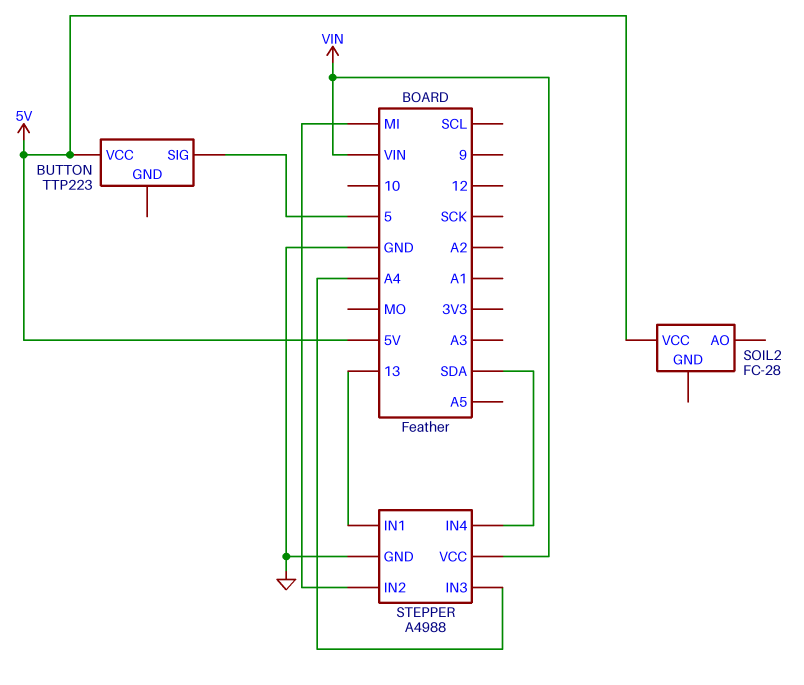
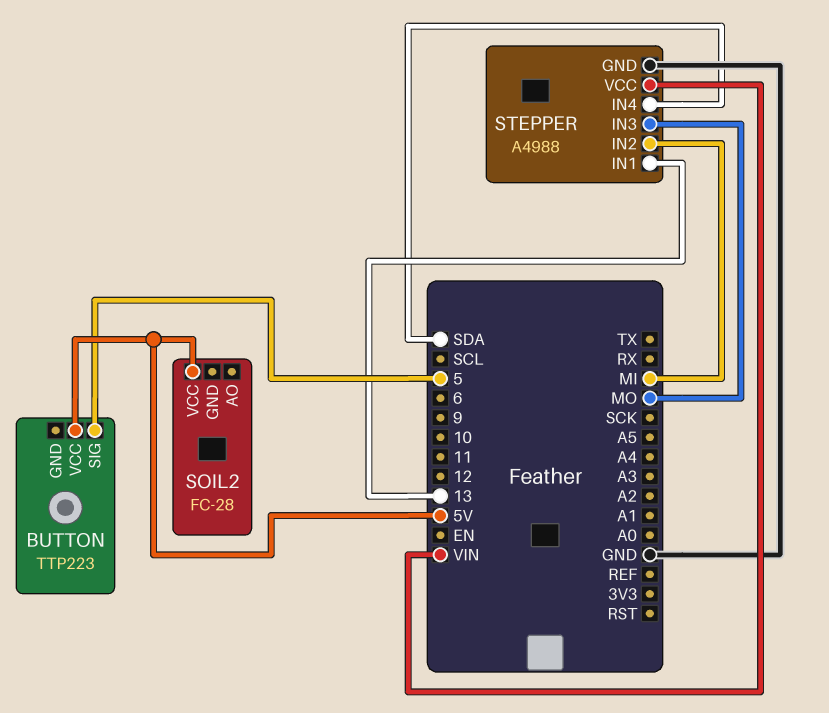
STEPPER pin IN3: A4 -> MO

